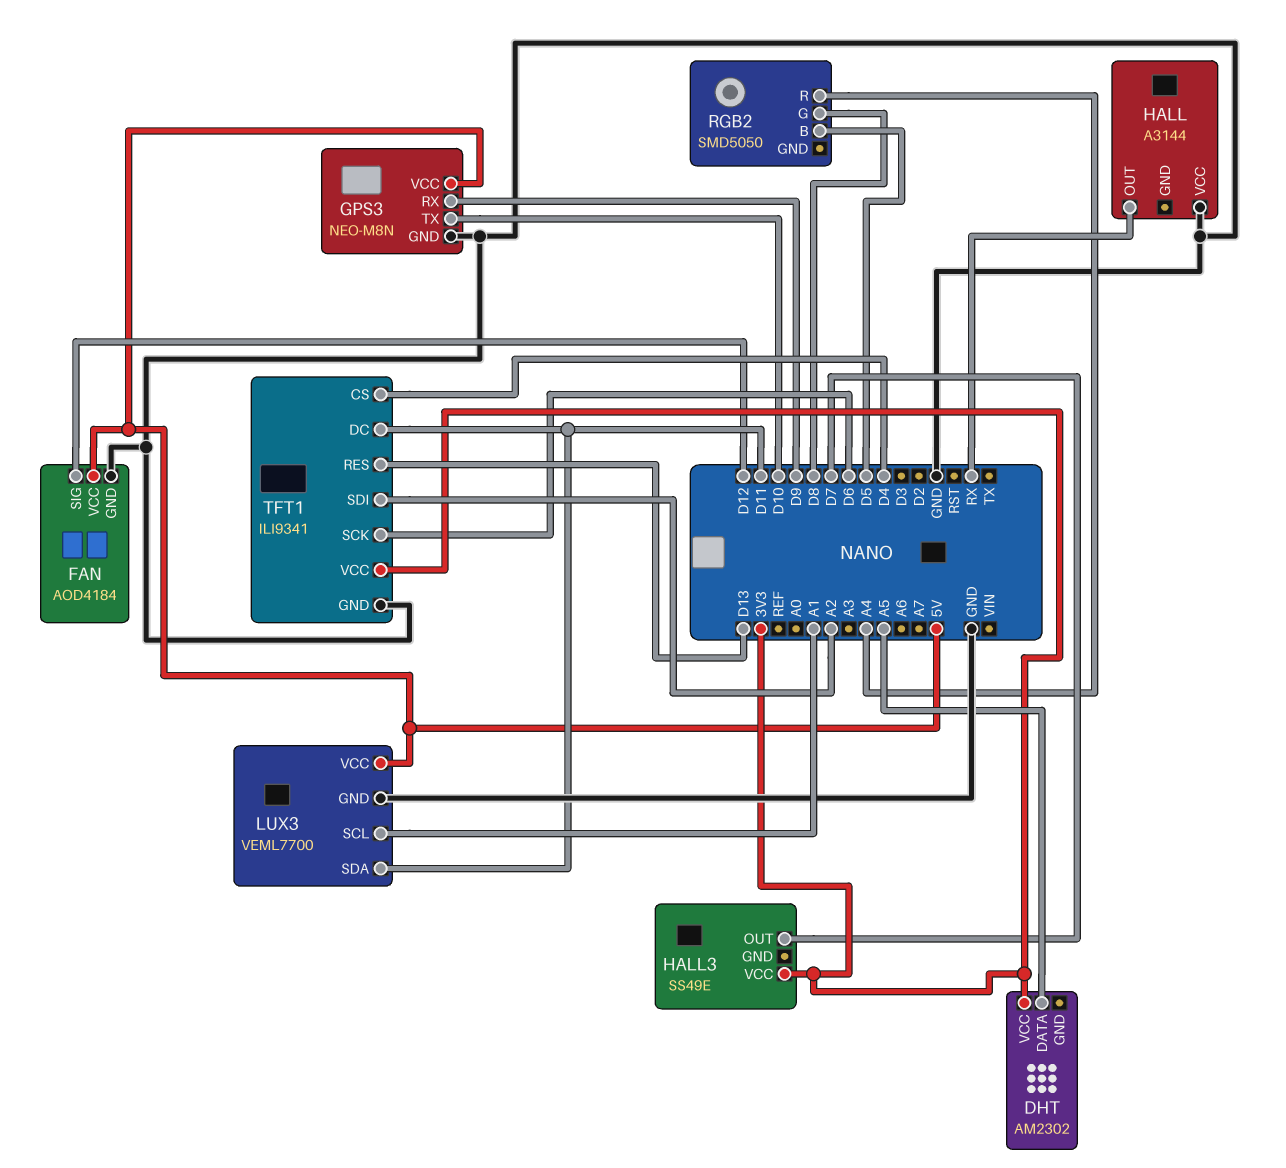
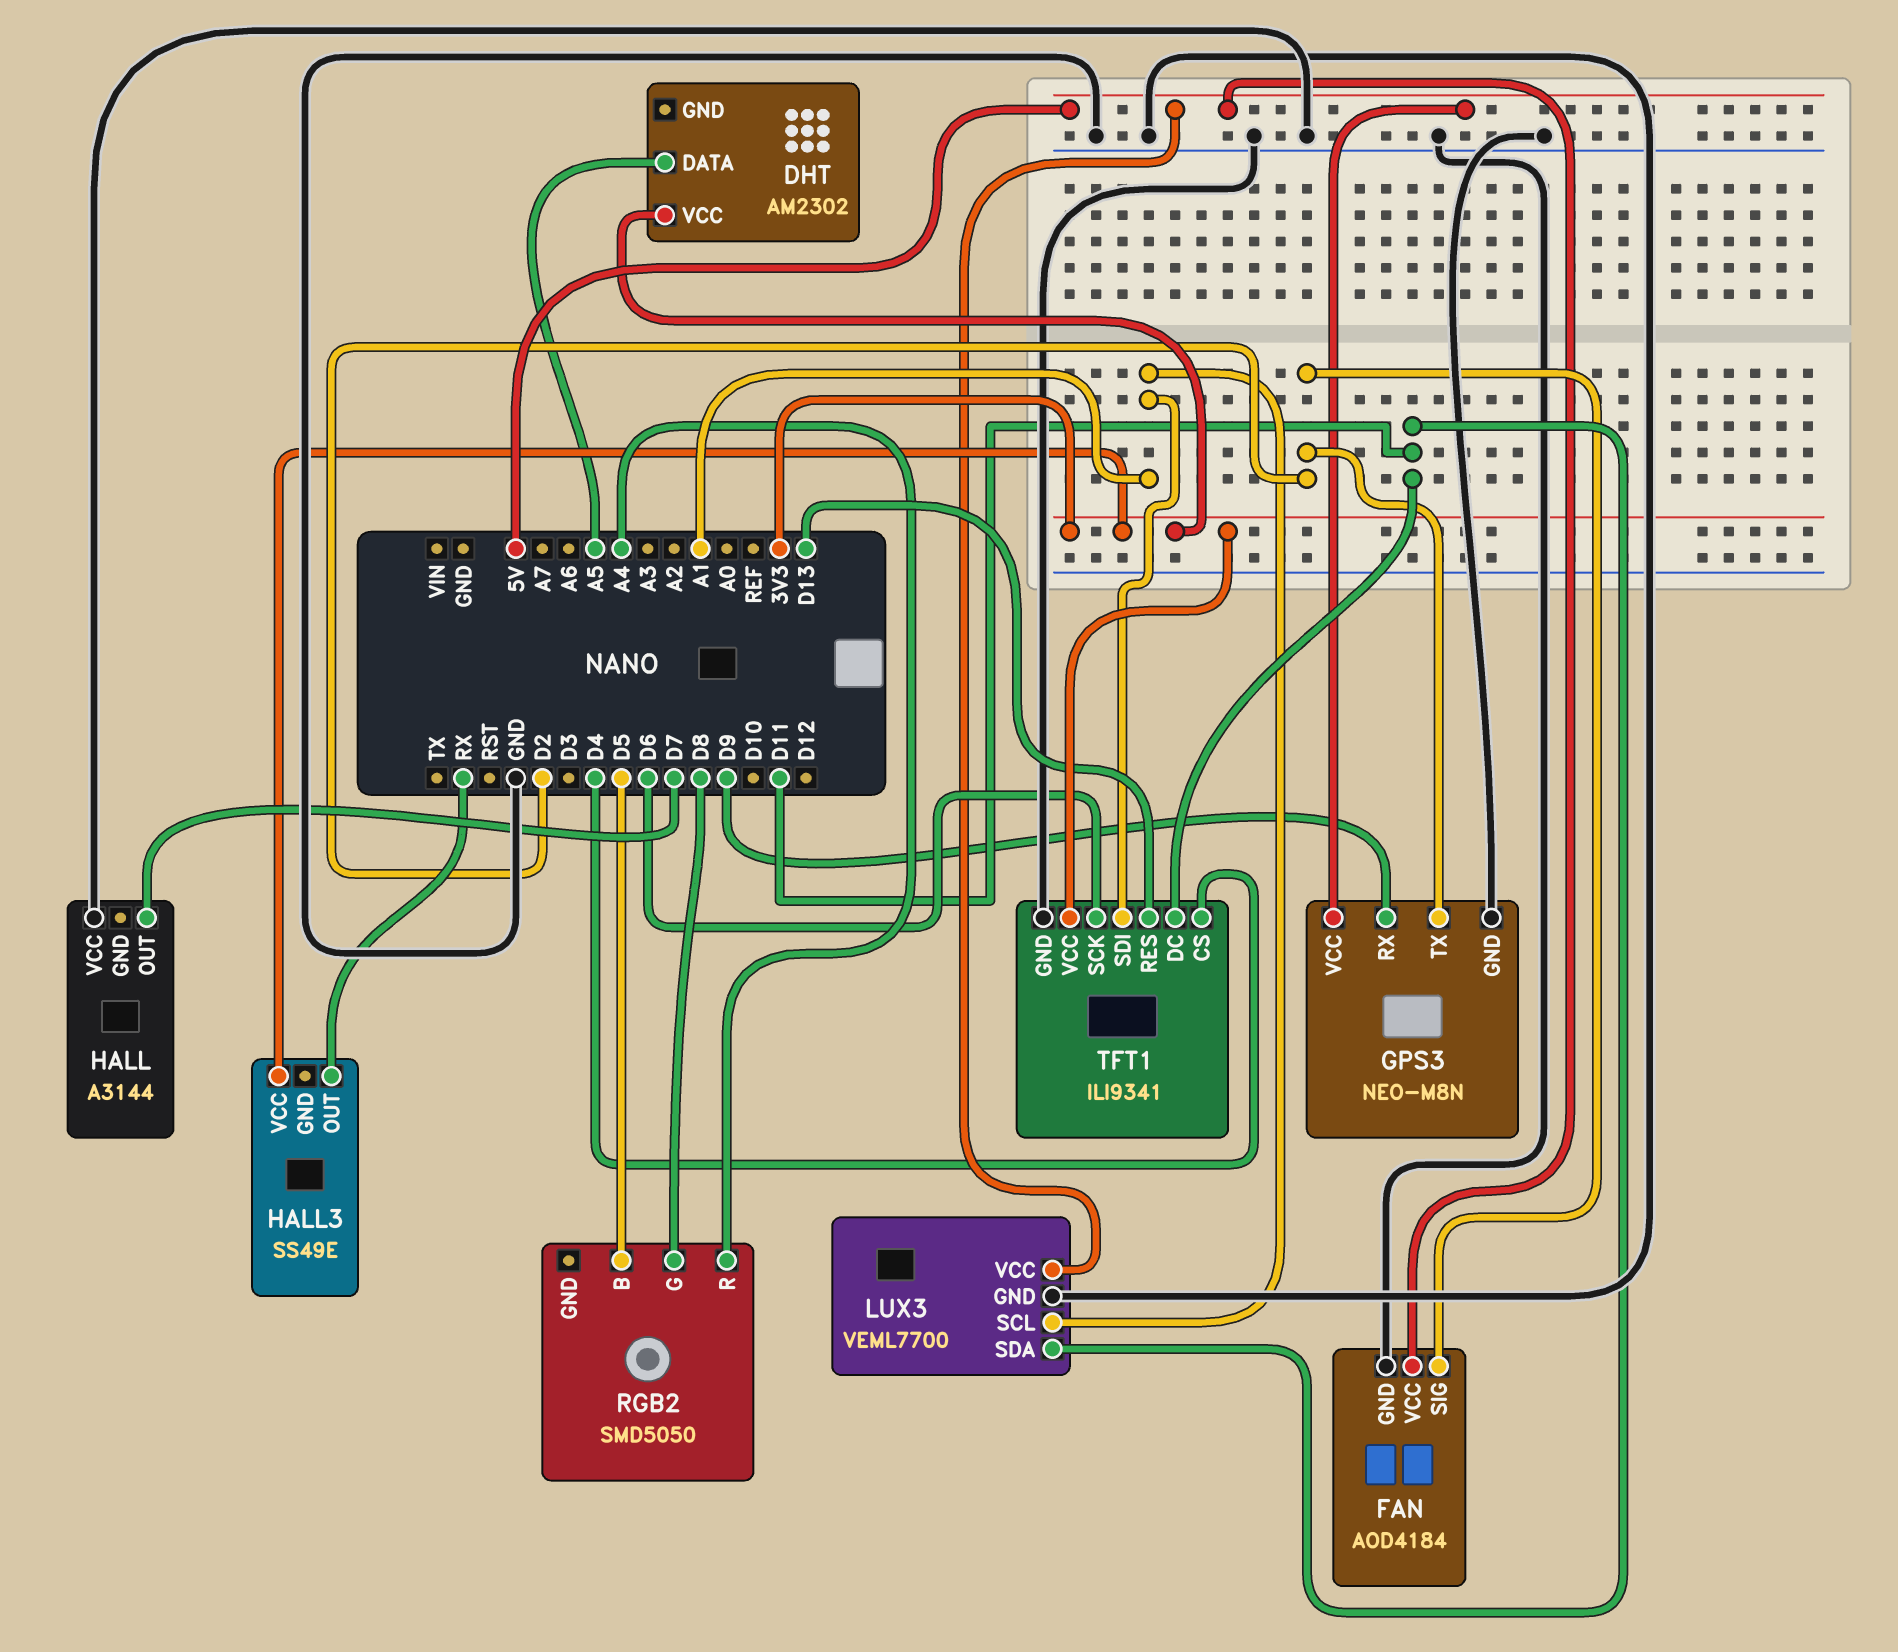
FAN pin SIG: D12 -> D2
GPS3 pin TX: D10 -> D2
HALL pin OUT: RX -> D7
HALL3 pin OUT: D7 -> RX
TFT1 pin SDI: A2 -> A1

